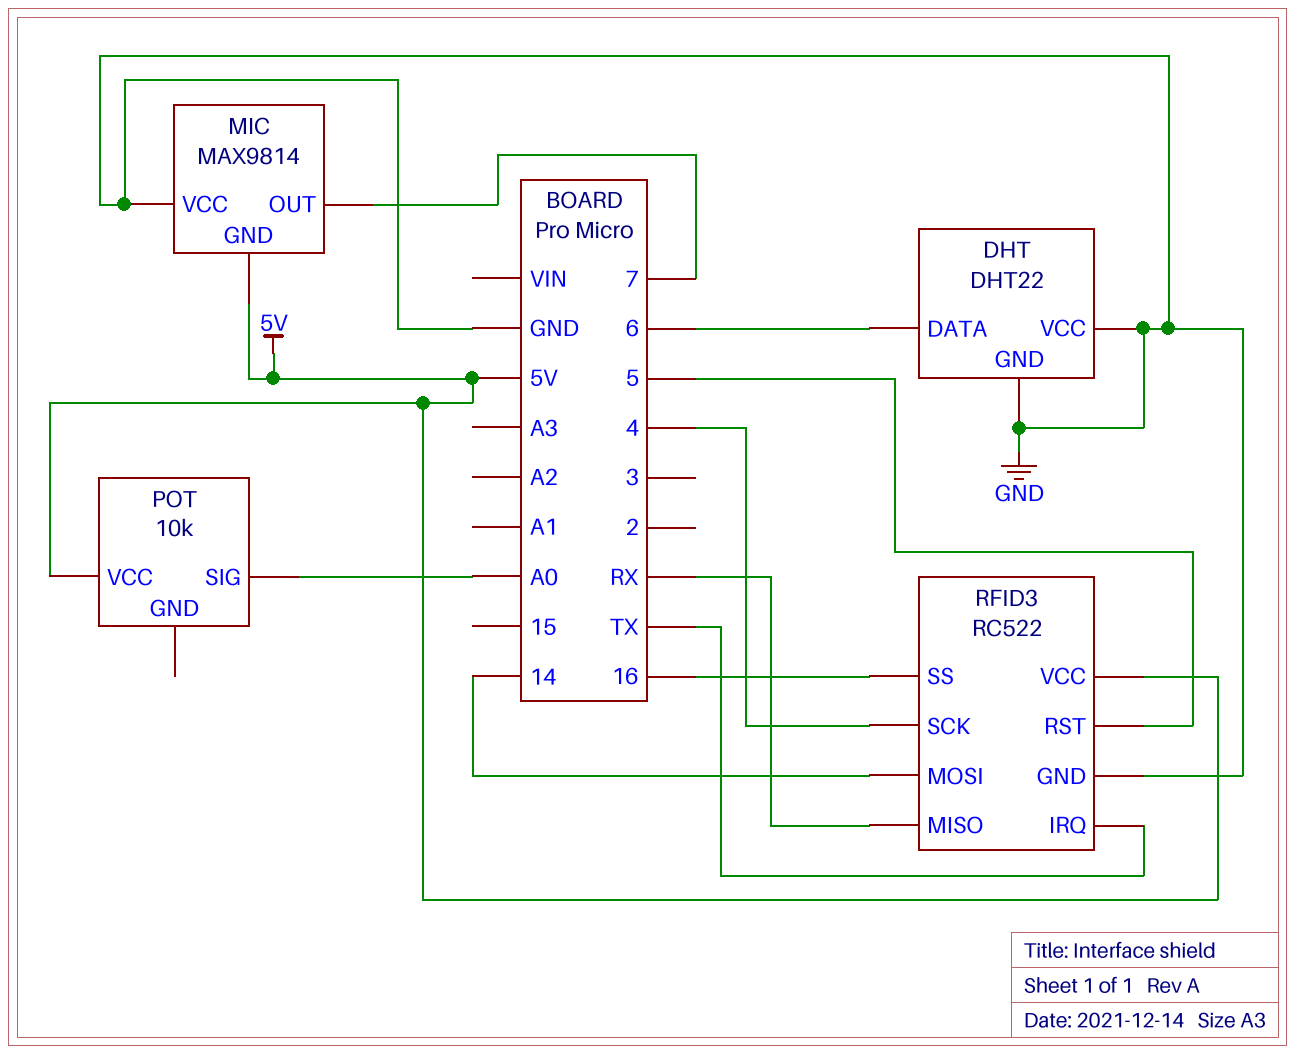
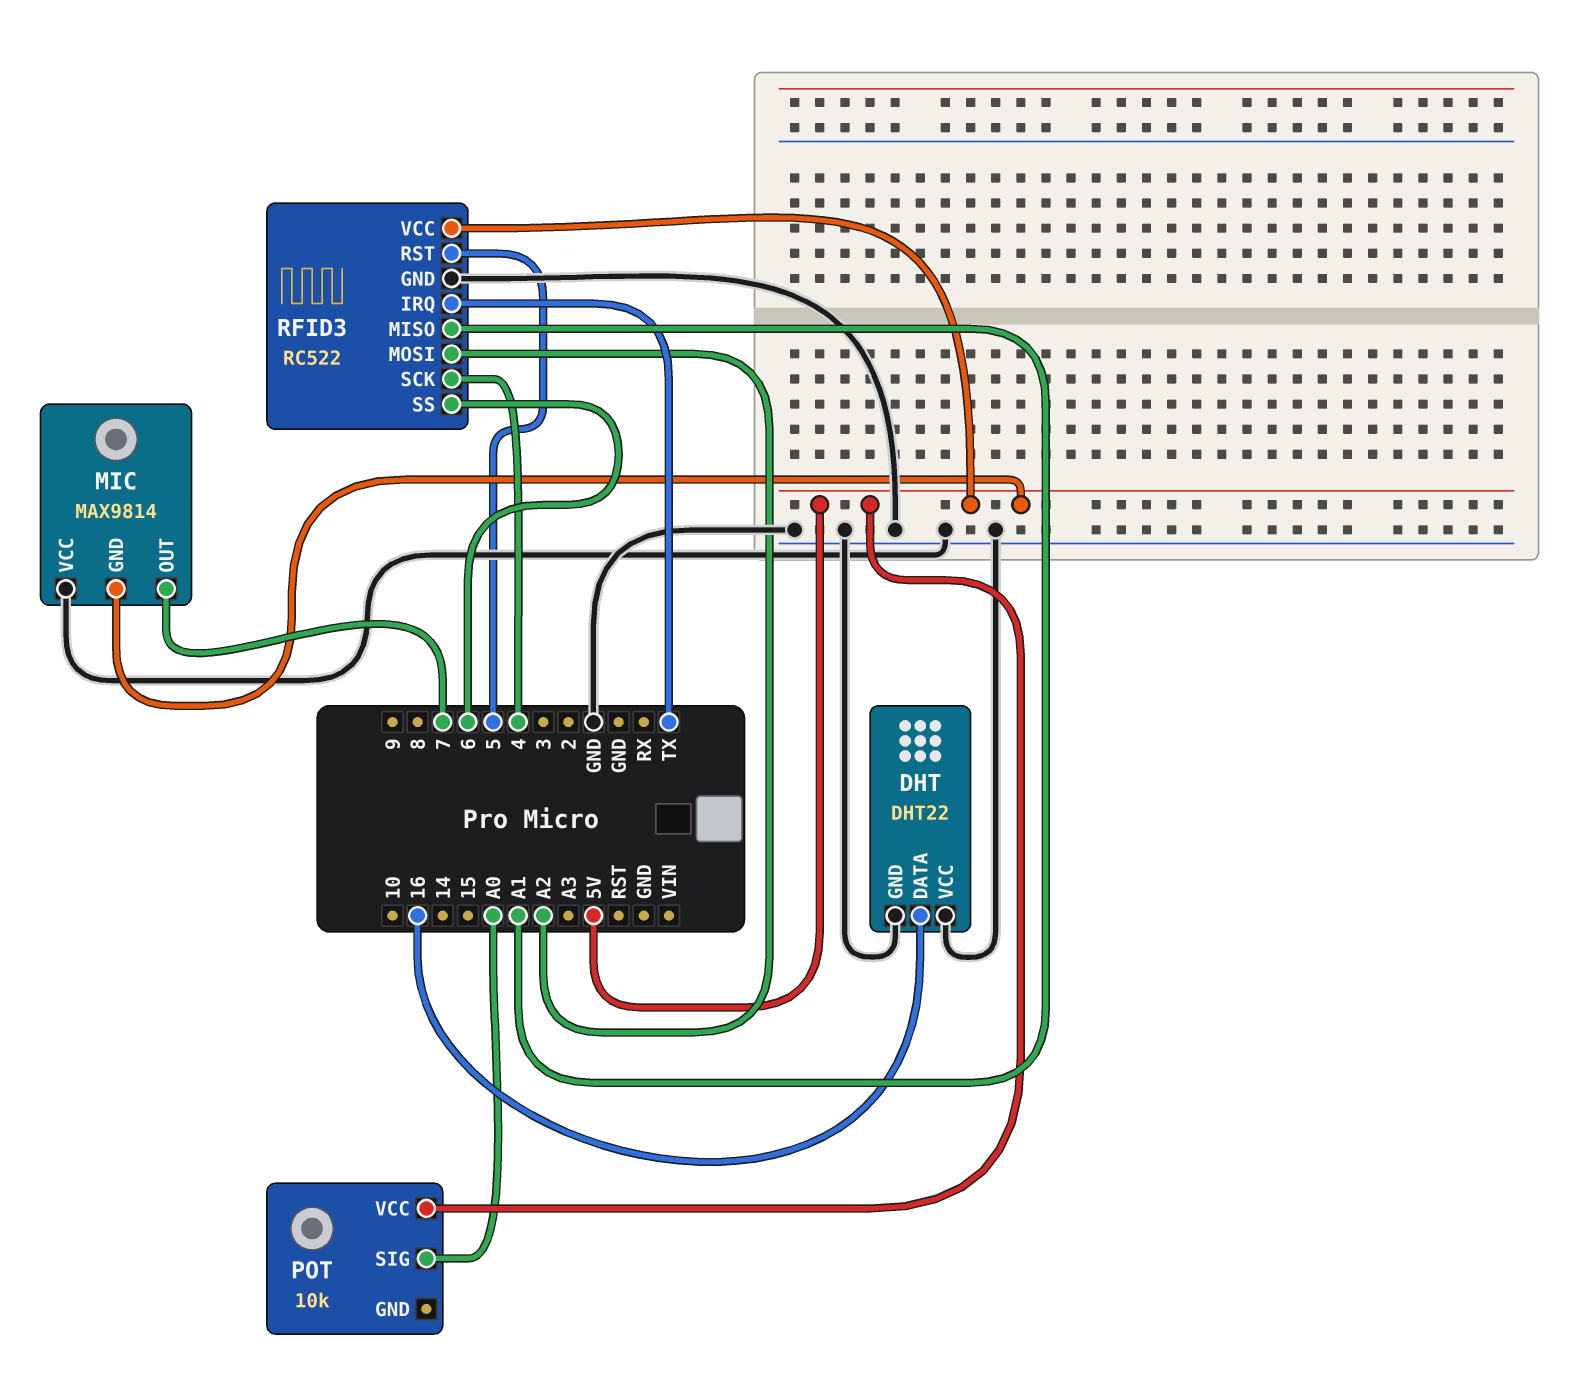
DHT pin DATA: 6 -> 16
RFID3 pin MISO: RX -> A1
RFID3 pin MOSI: 14 -> A2
RFID3 pin SS: 16 -> 6

